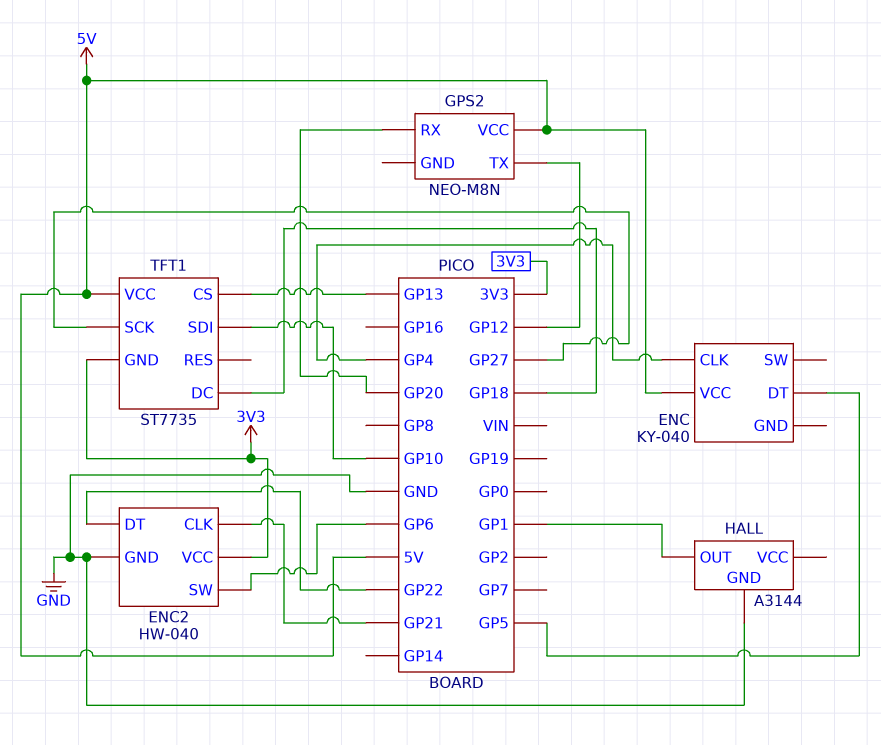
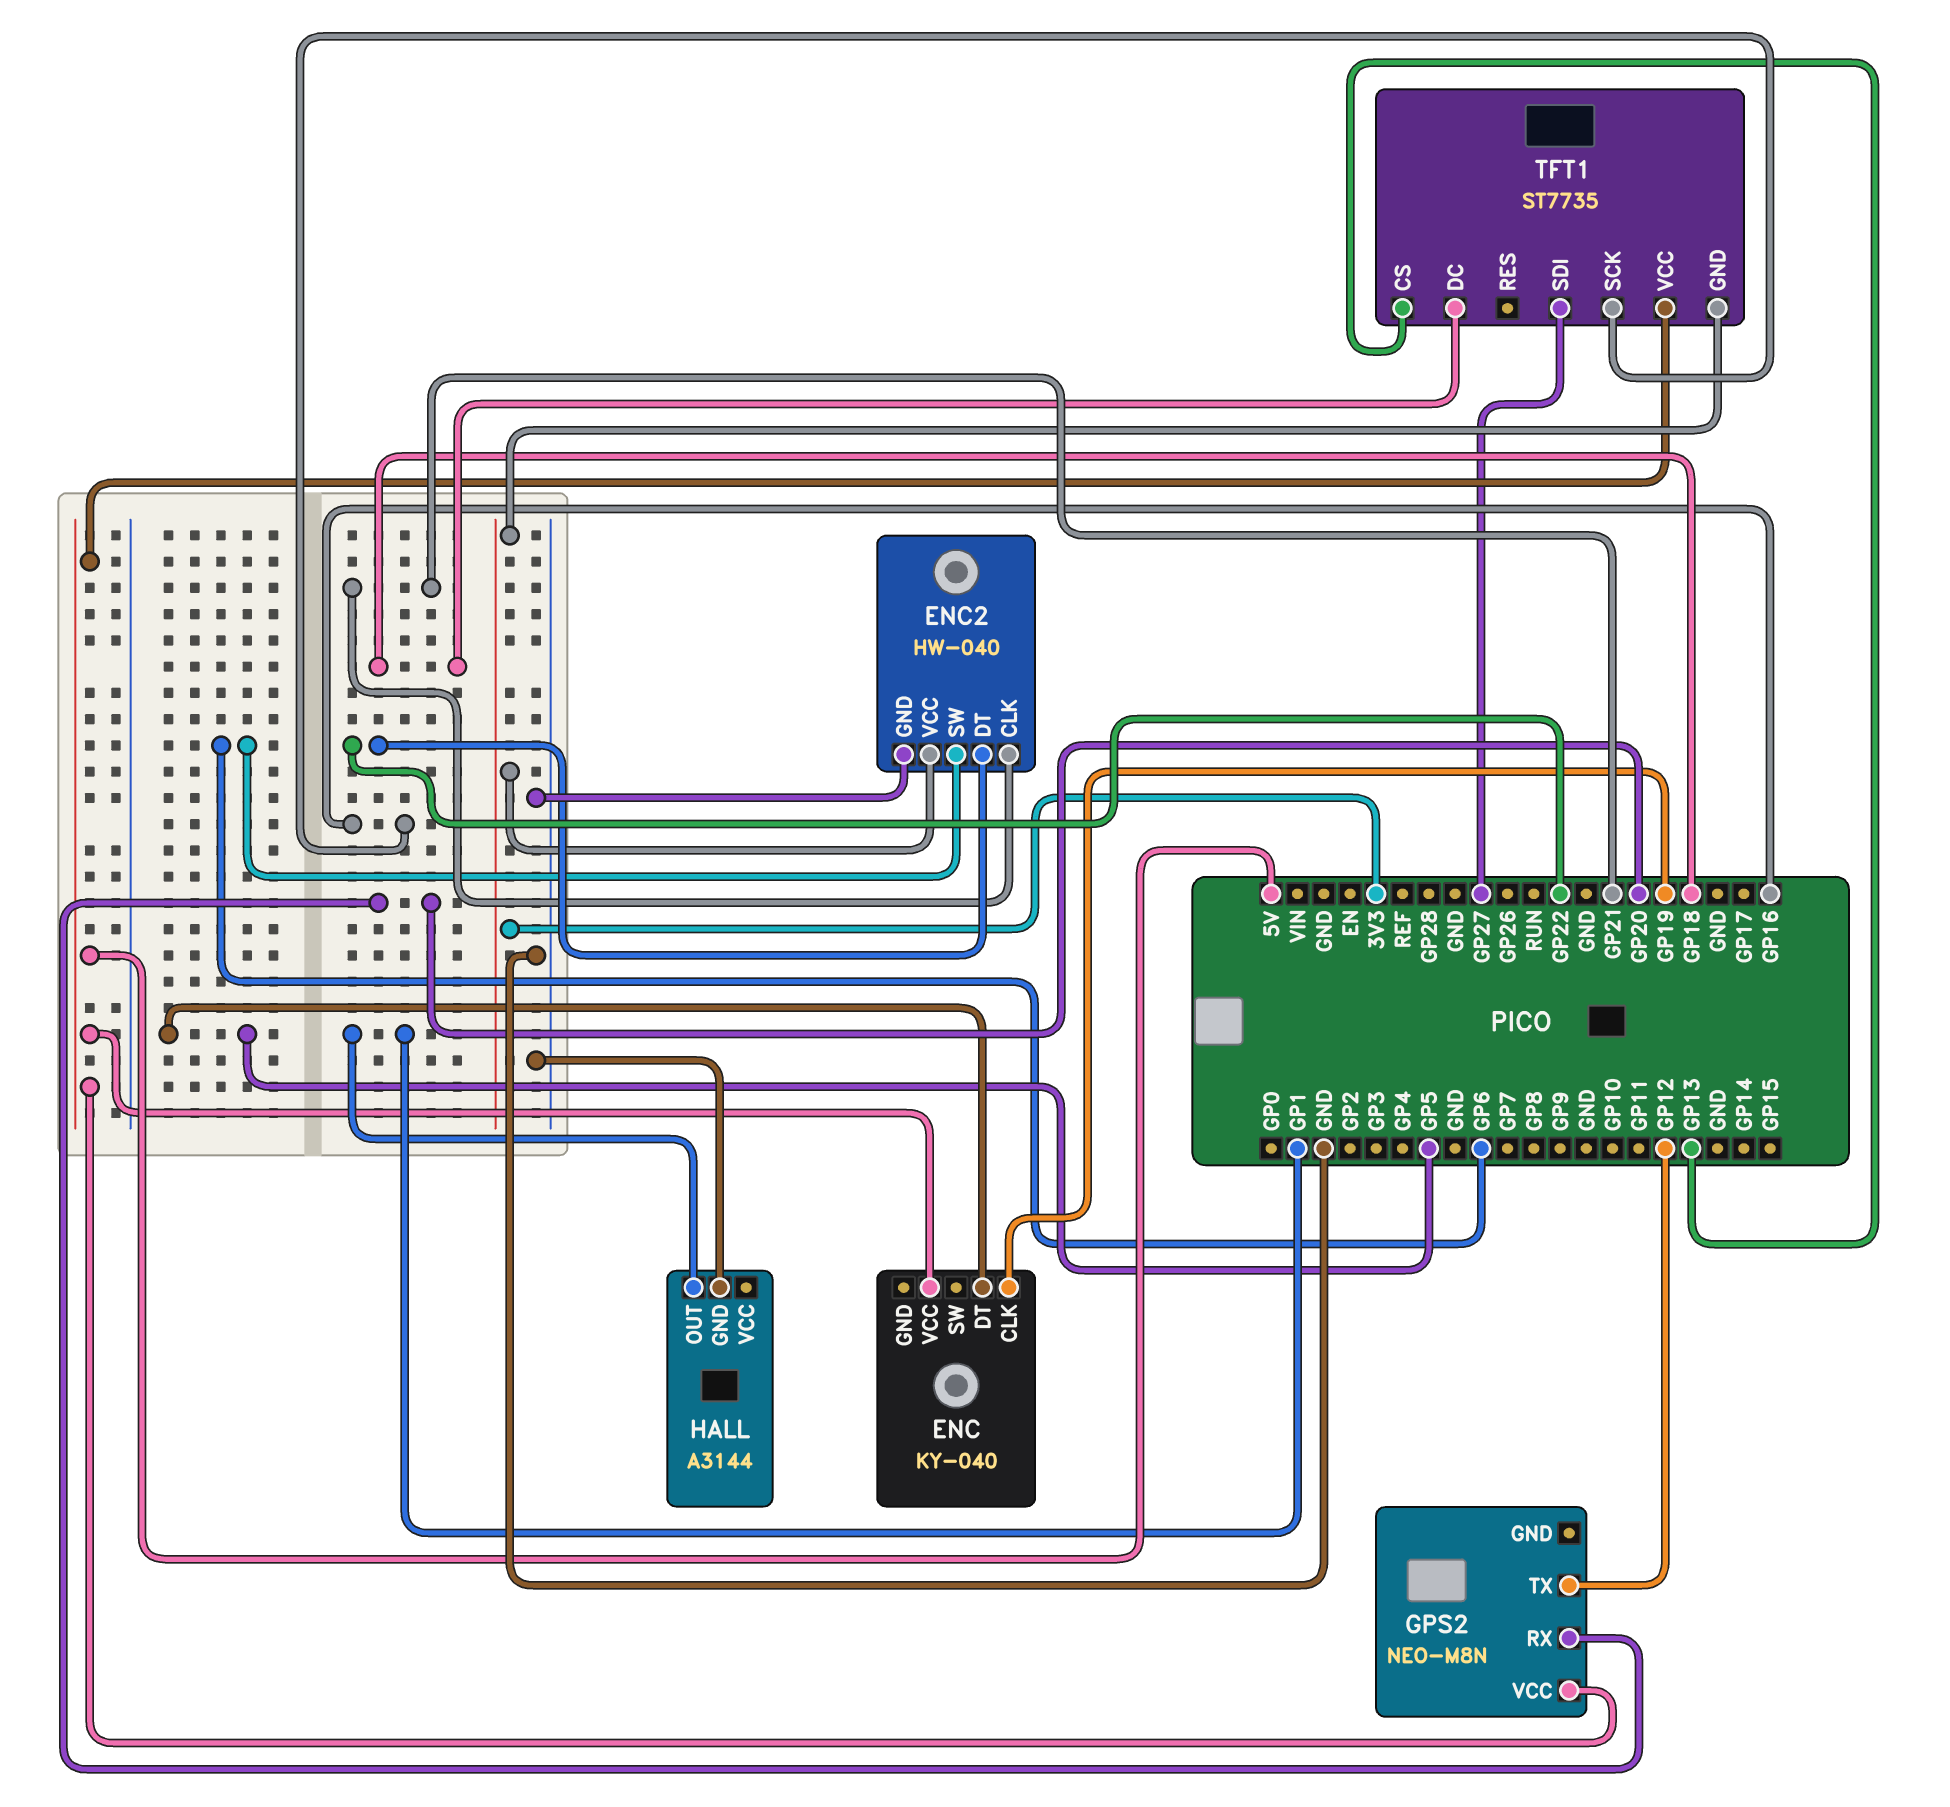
ENC pin CLK: GP4 -> GP19
TFT1 pin SCK: GP27 -> GP16
TFT1 pin SDI: GP10 -> GP27

